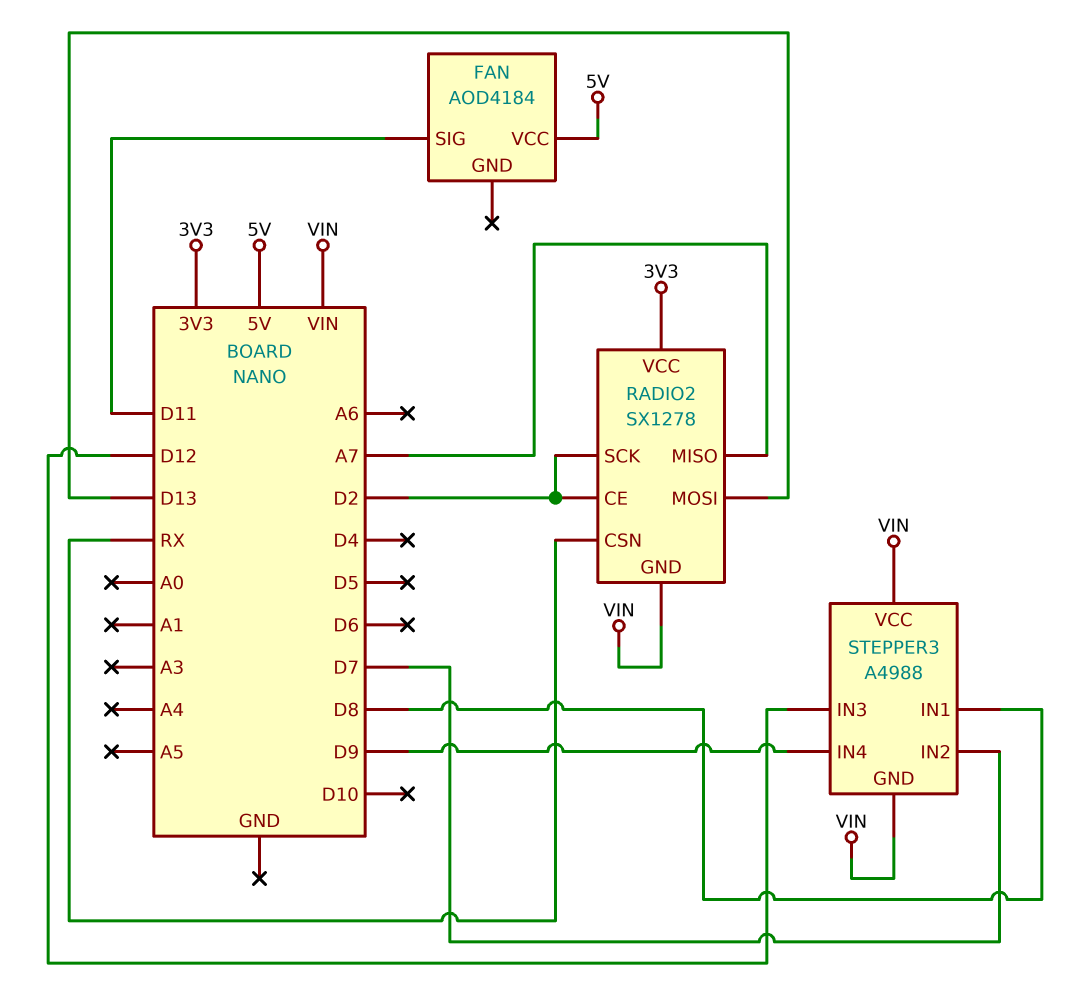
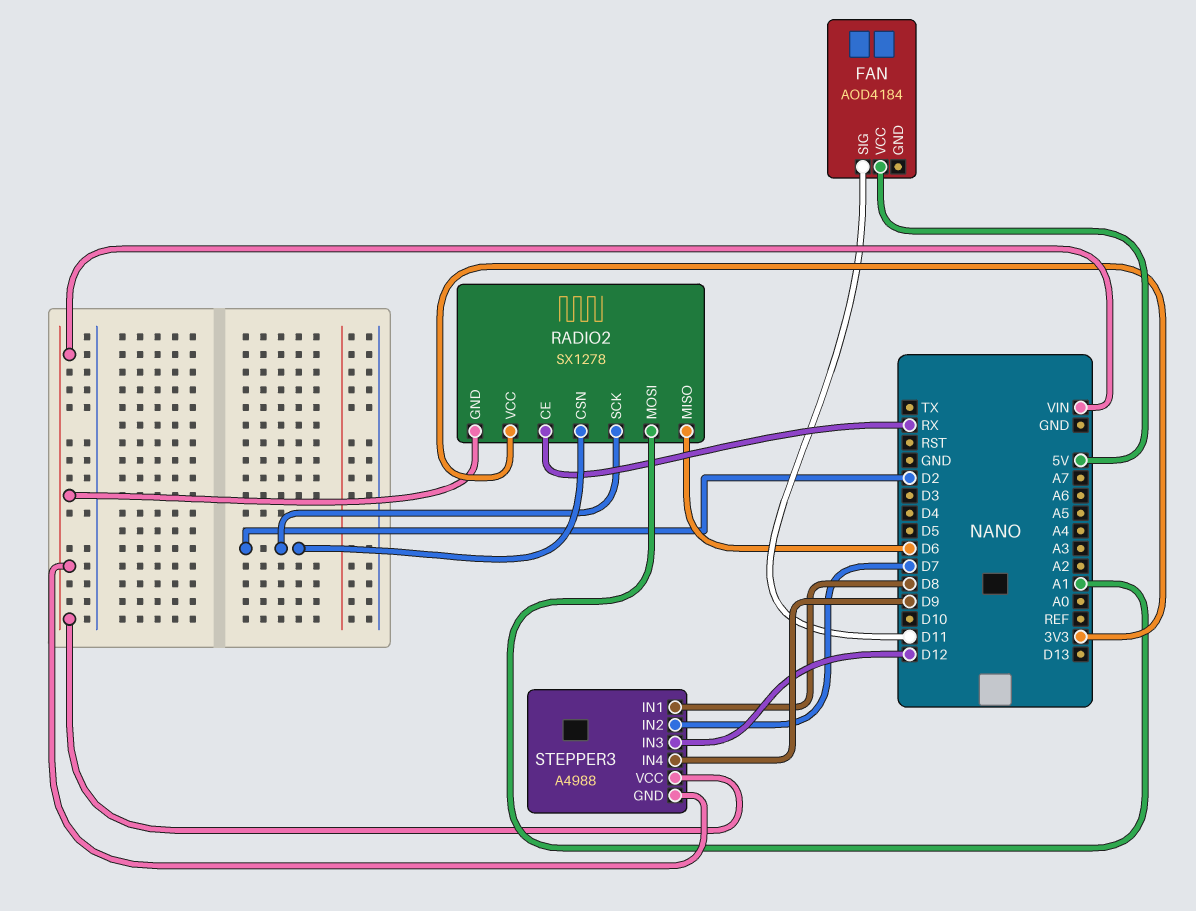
RADIO2 pin CE: D2 -> RX
RADIO2 pin CSN: RX -> D2
RADIO2 pin MISO: A7 -> D6
RADIO2 pin MOSI: D13 -> A1

